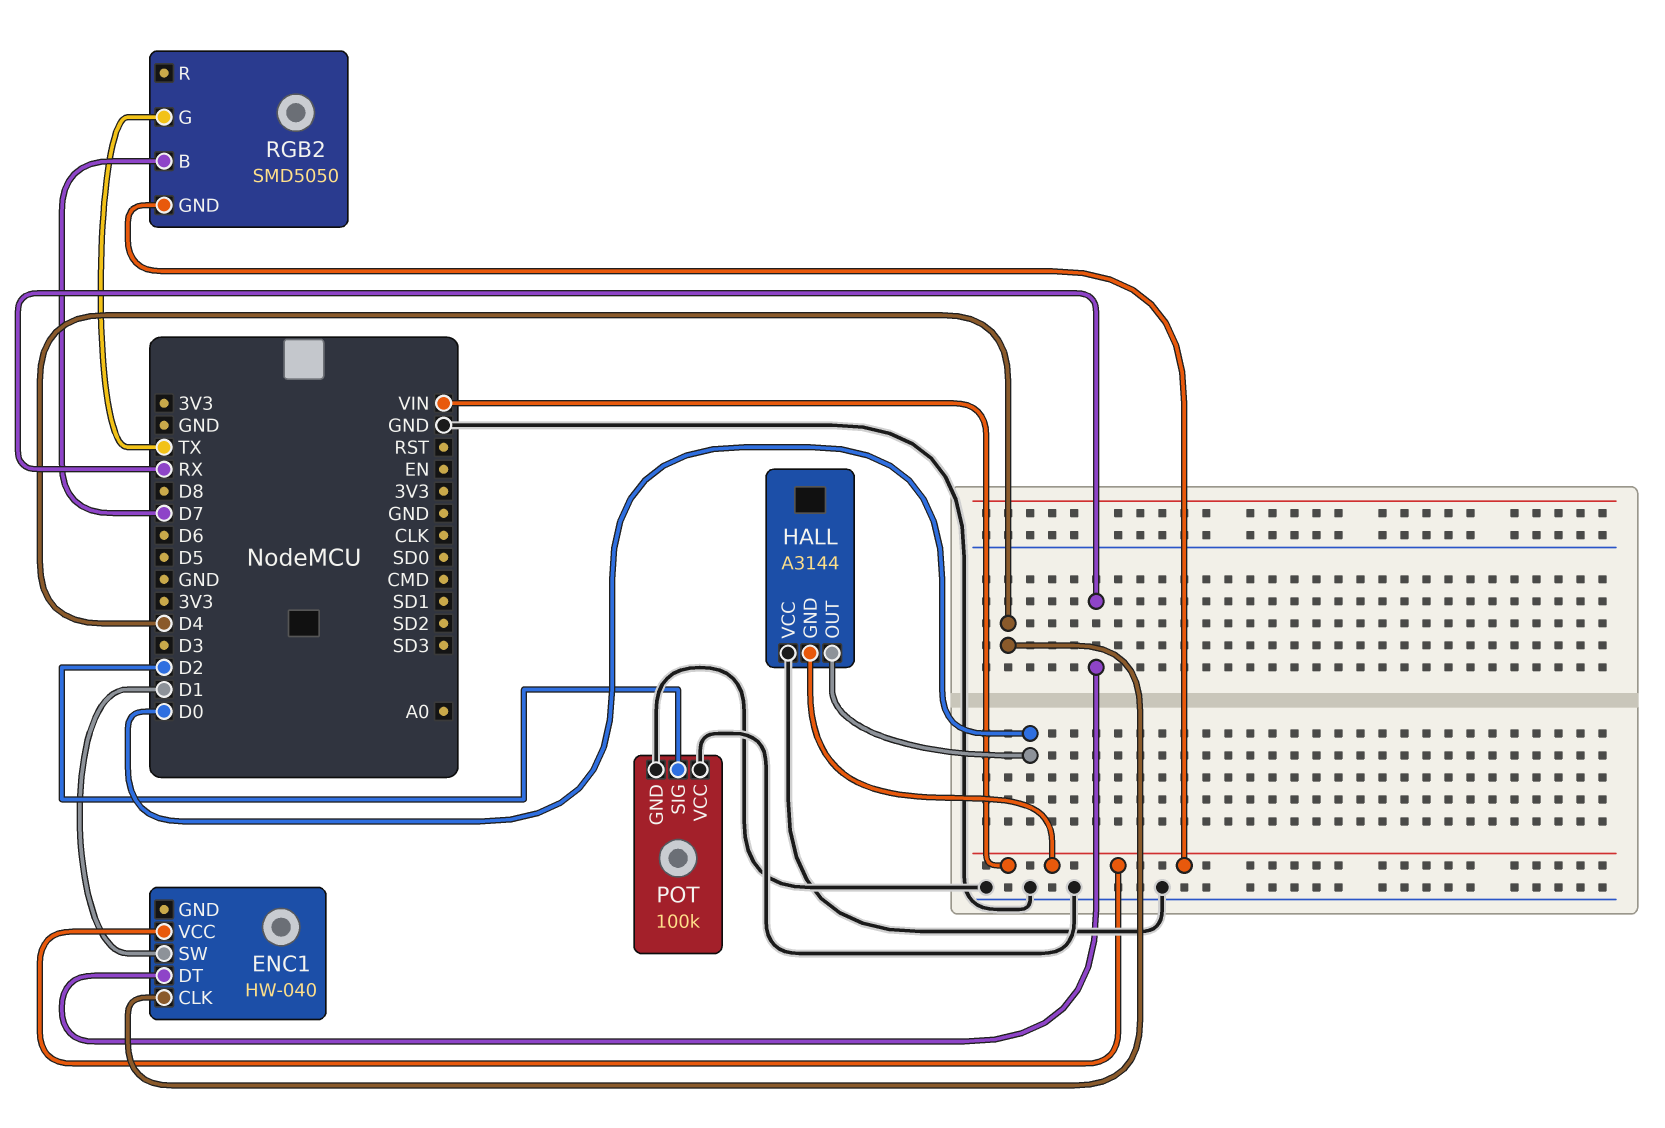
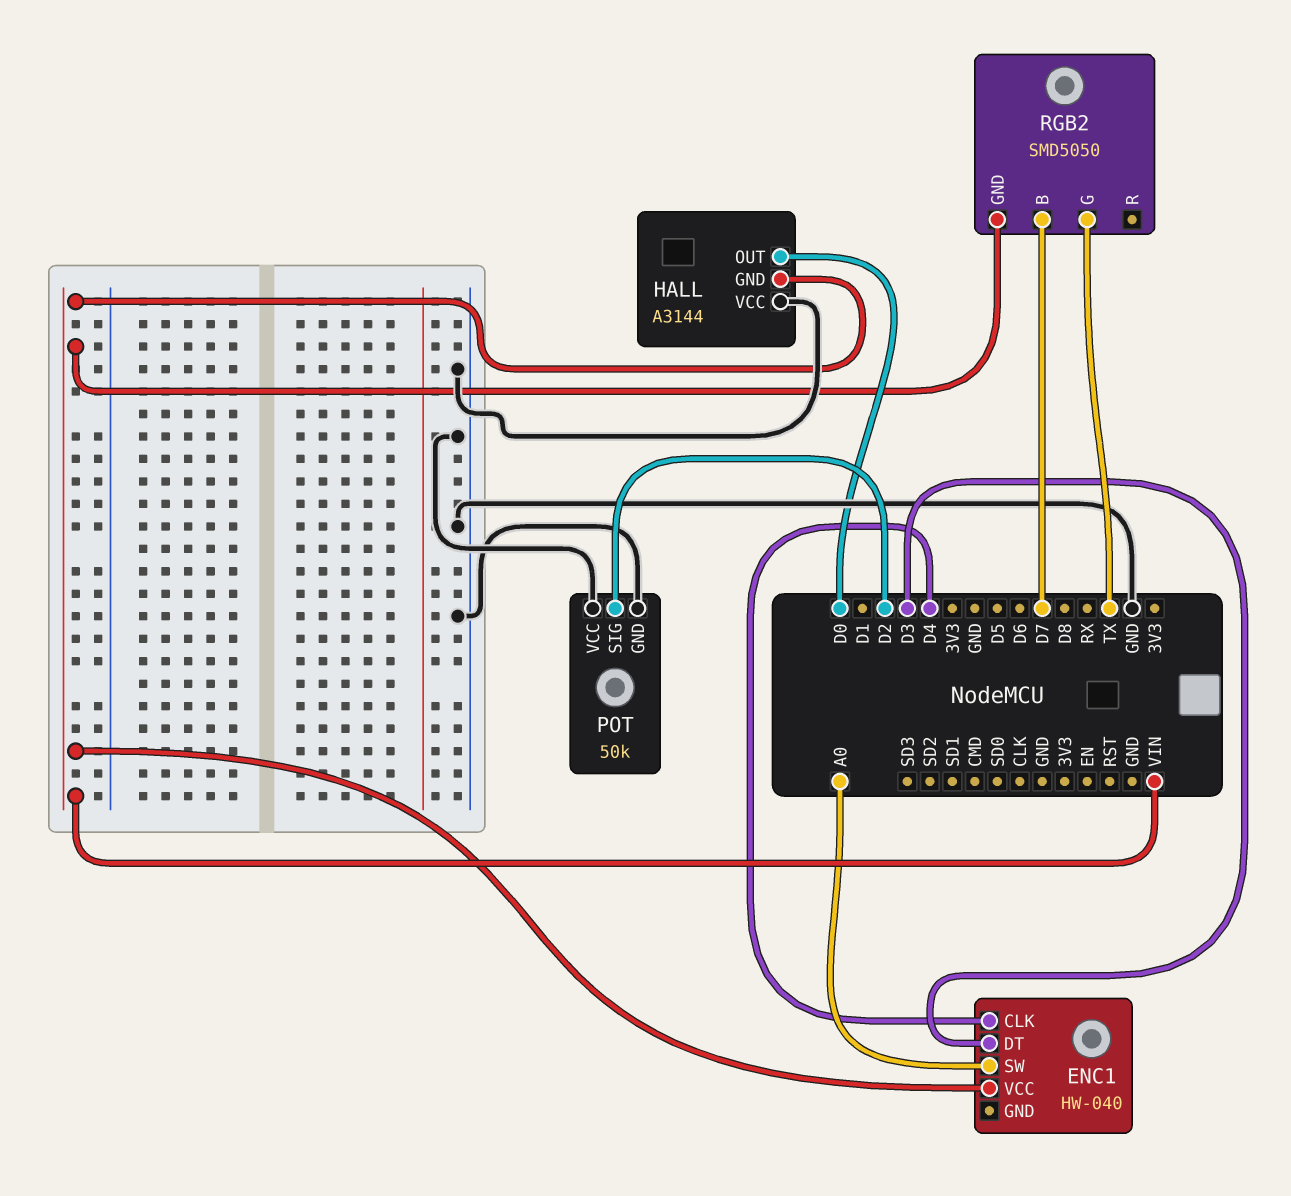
ENC1 pin DT: RX -> D3
ENC1 pin SW: D1 -> A0
POT: 100k -> 50k

